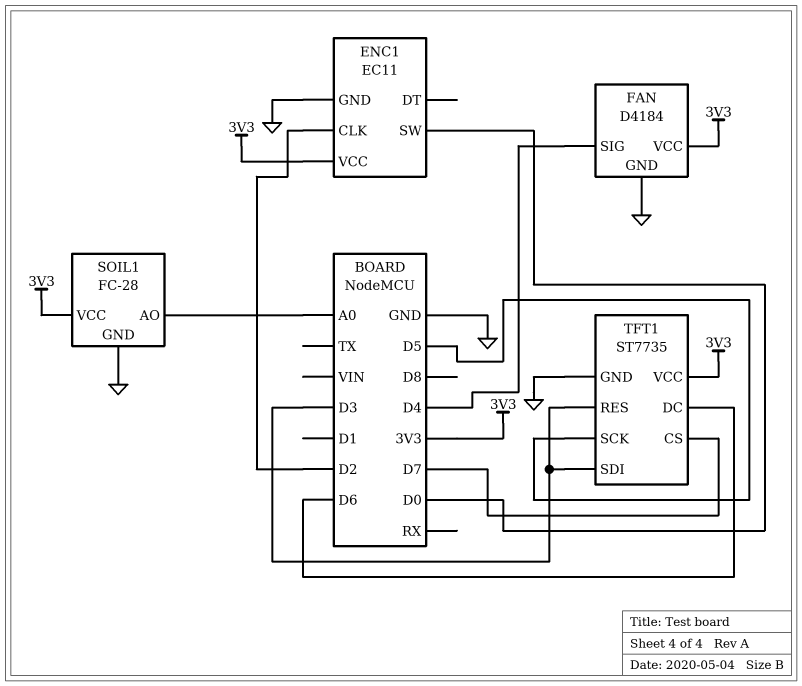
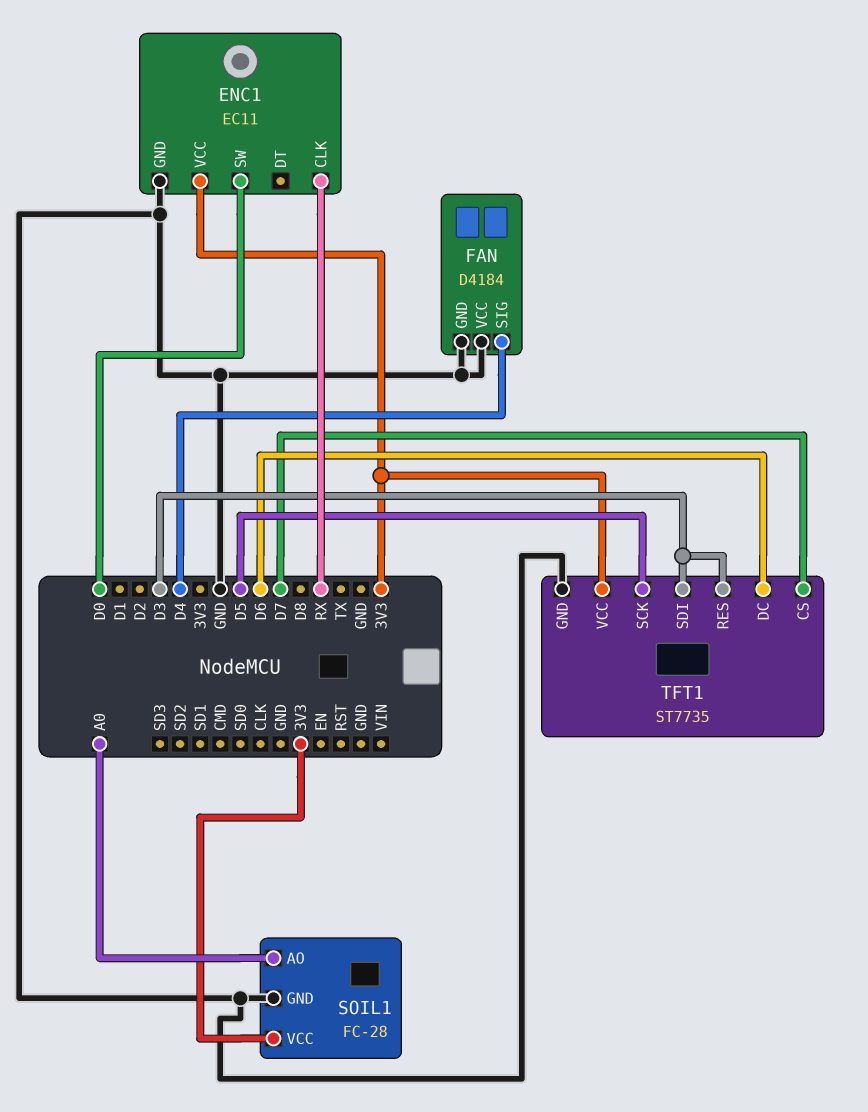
ENC1 pin CLK: D2 -> RX
FAN pin VCC: 3V3 -> GND

